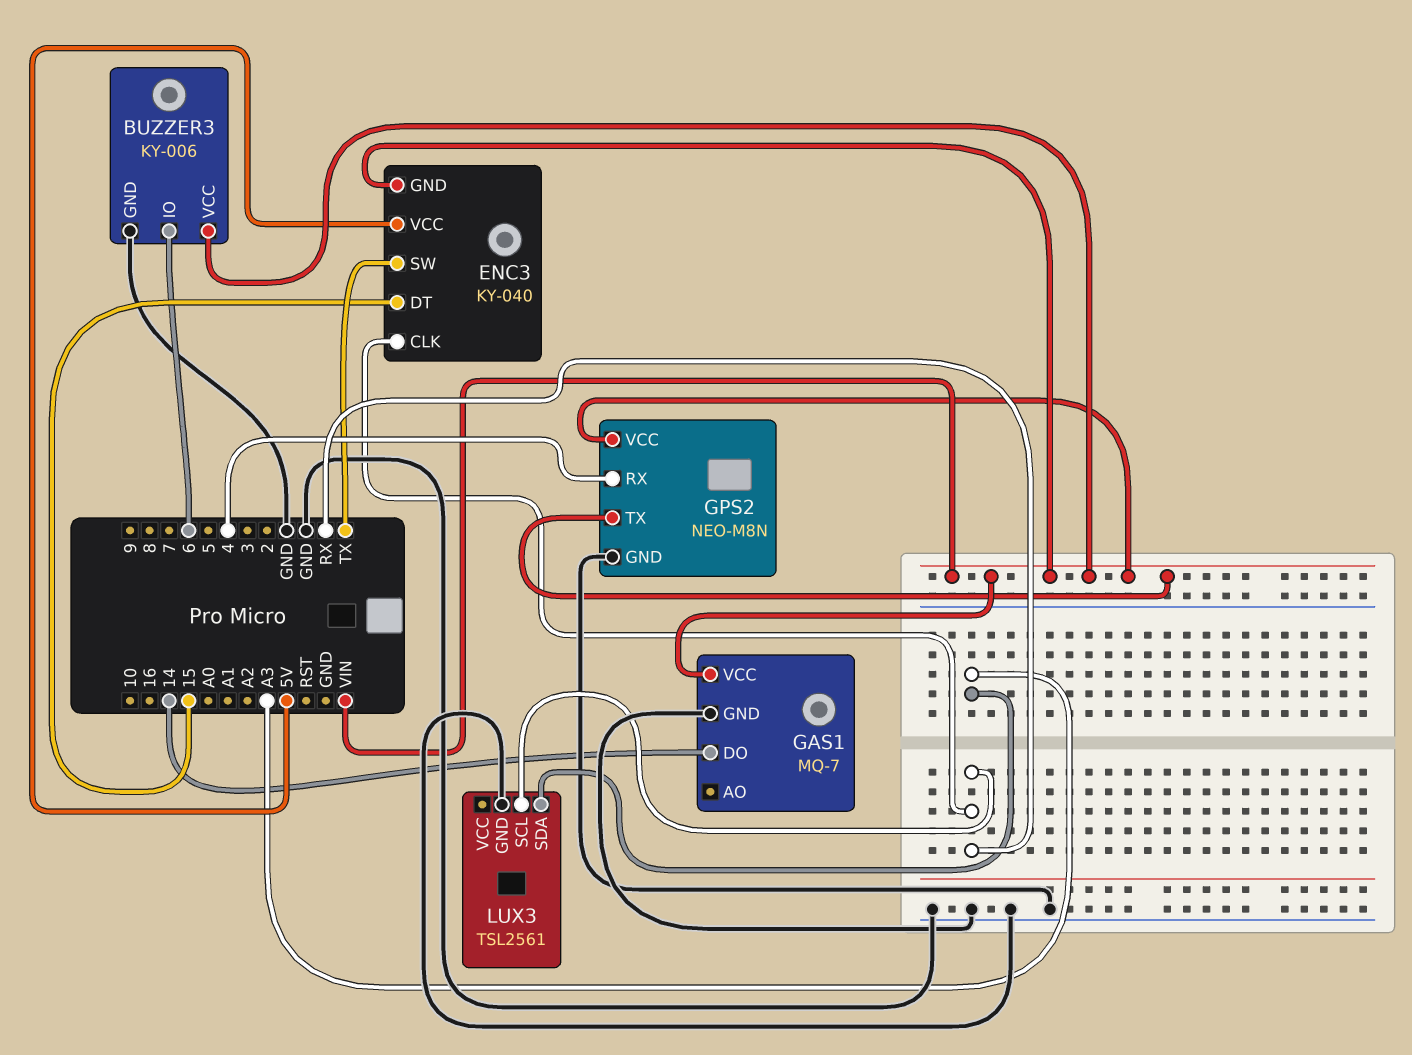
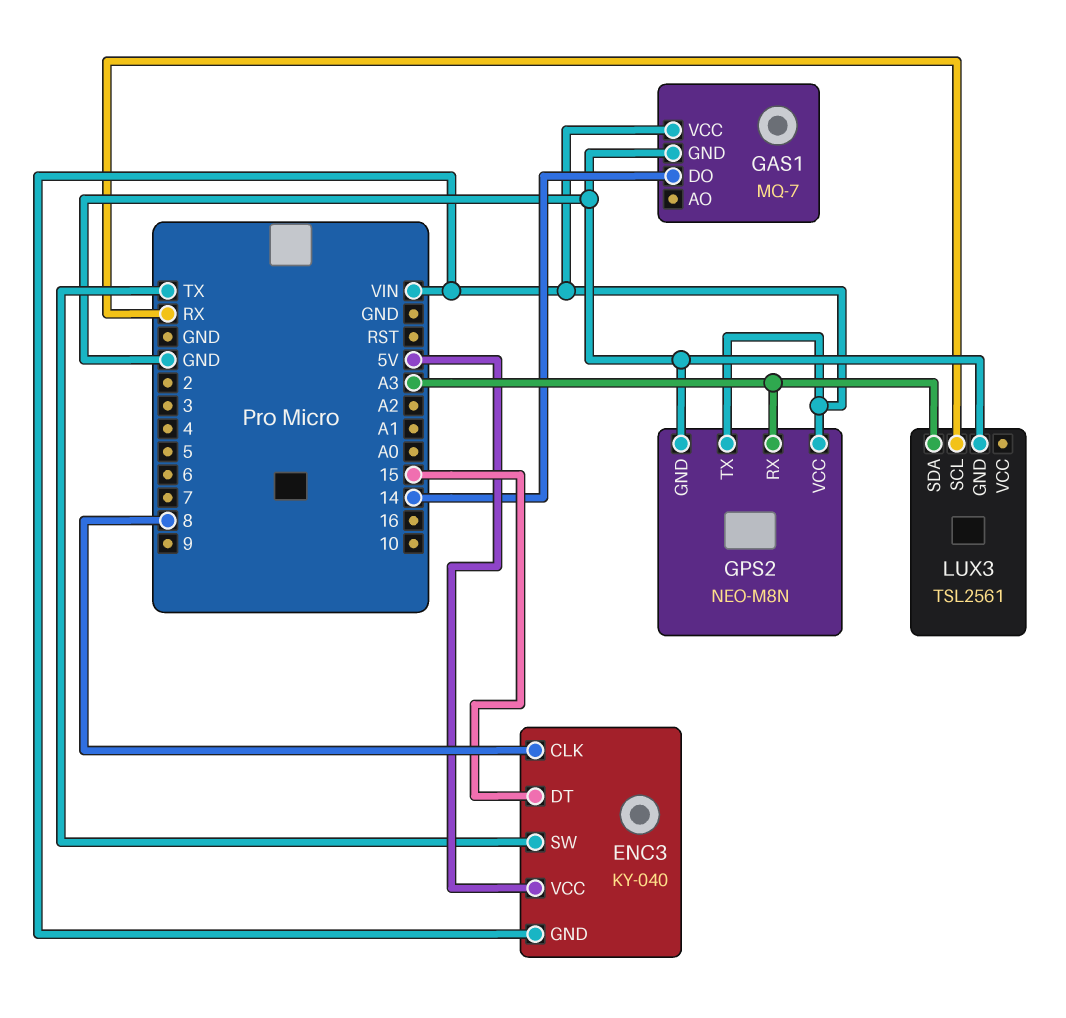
BUZZER3: KY-006 -> none
BUZZER3 pin GND: GND -> none
BUZZER3 pin IO: 6 -> none
BUZZER3 pin VCC: VIN -> none
ENC3 pin CLK: RX -> 8
GPS2 pin RX: 4 -> A3

